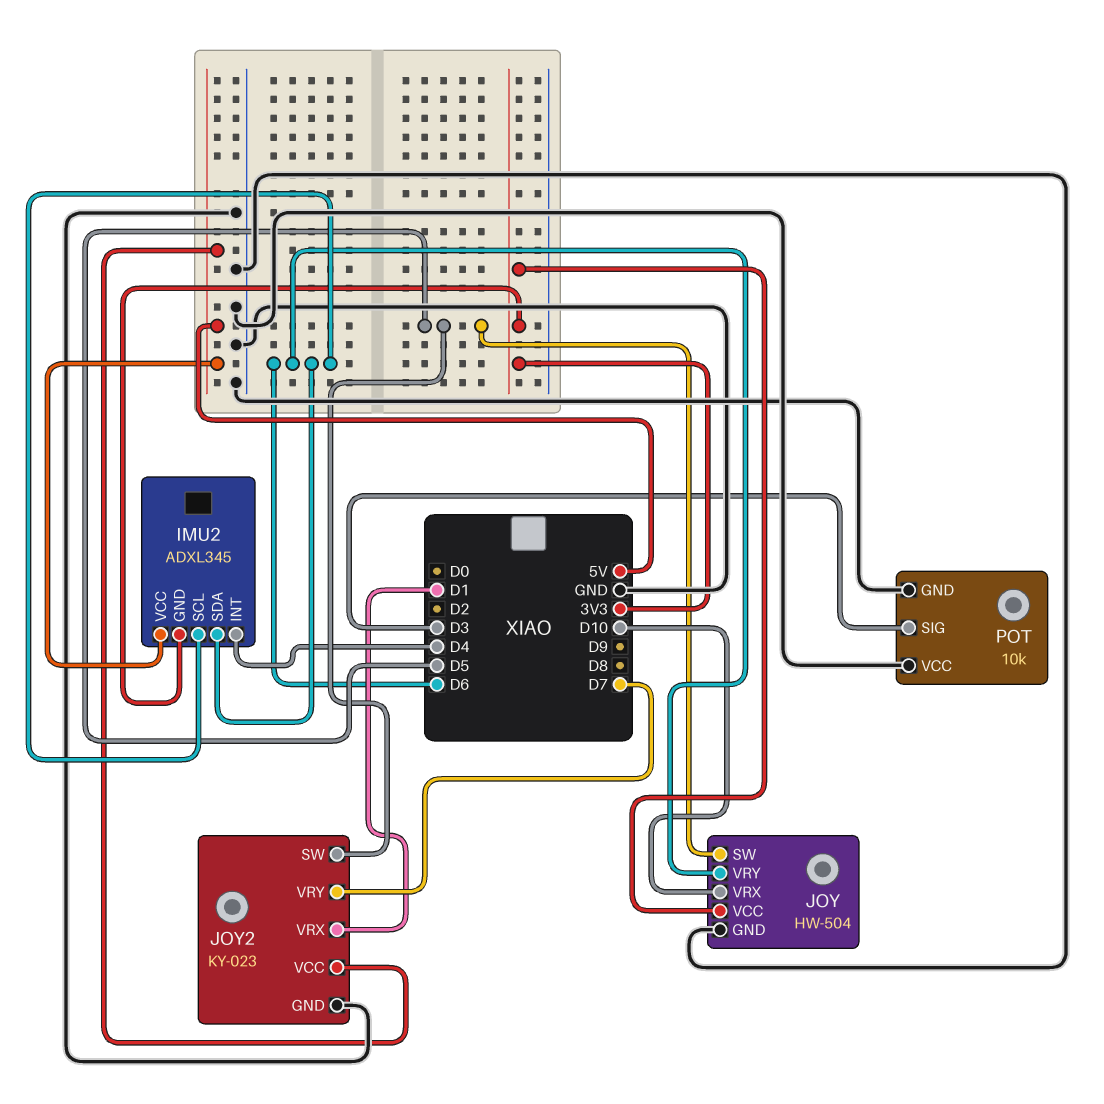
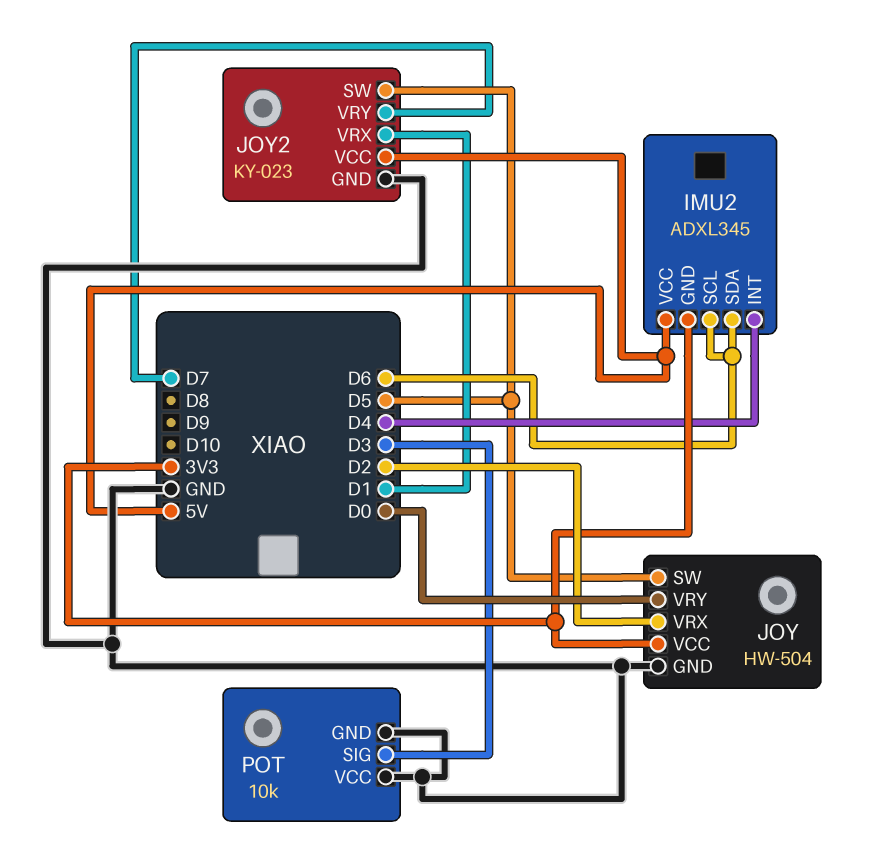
JOY pin VRX: D10 -> D2
JOY pin VRY: D6 -> D0

